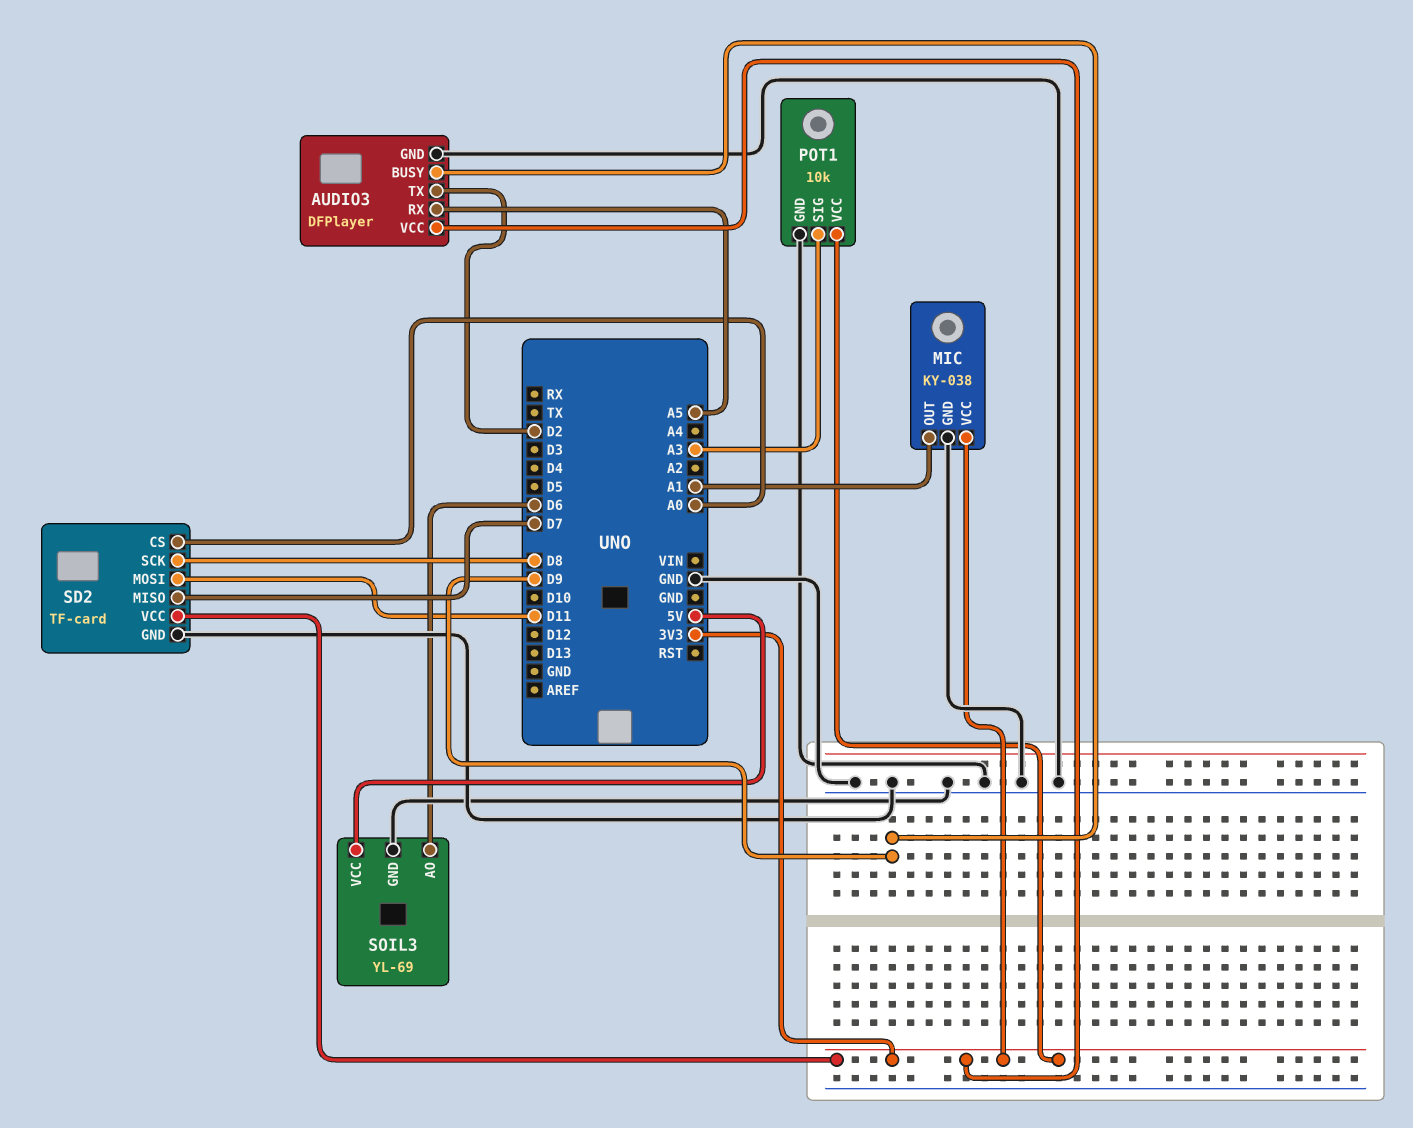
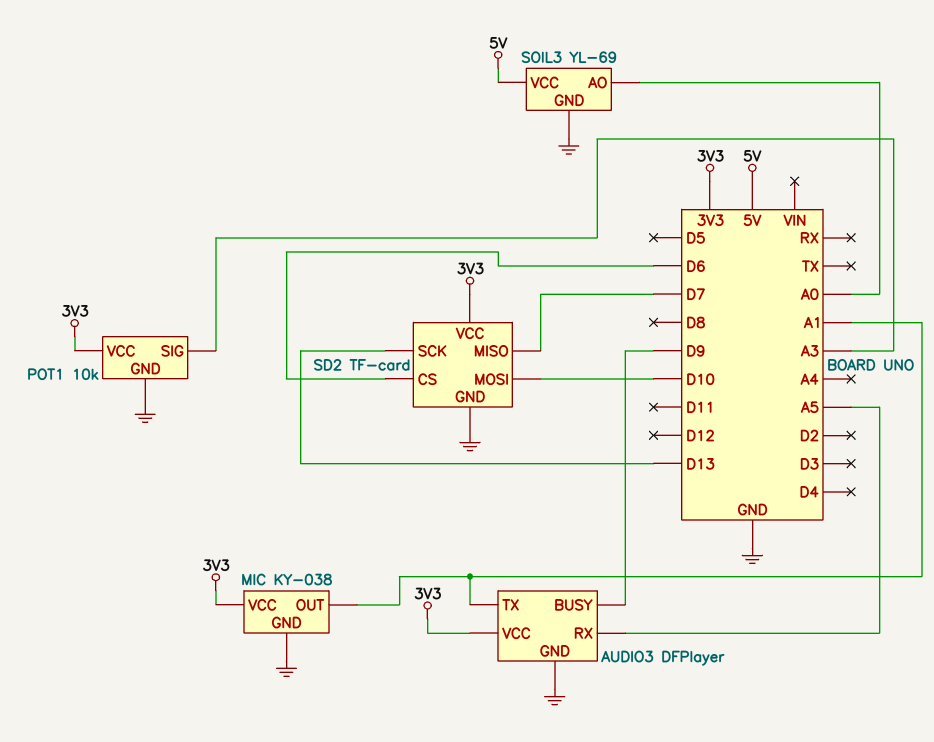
AUDIO3 pin TX: D2 -> A1
SD2 pin CS: A0 -> D6
SD2 pin MOSI: D11 -> D10
SD2 pin SCK: D8 -> D13
SOIL3 pin AO: D6 -> A0

